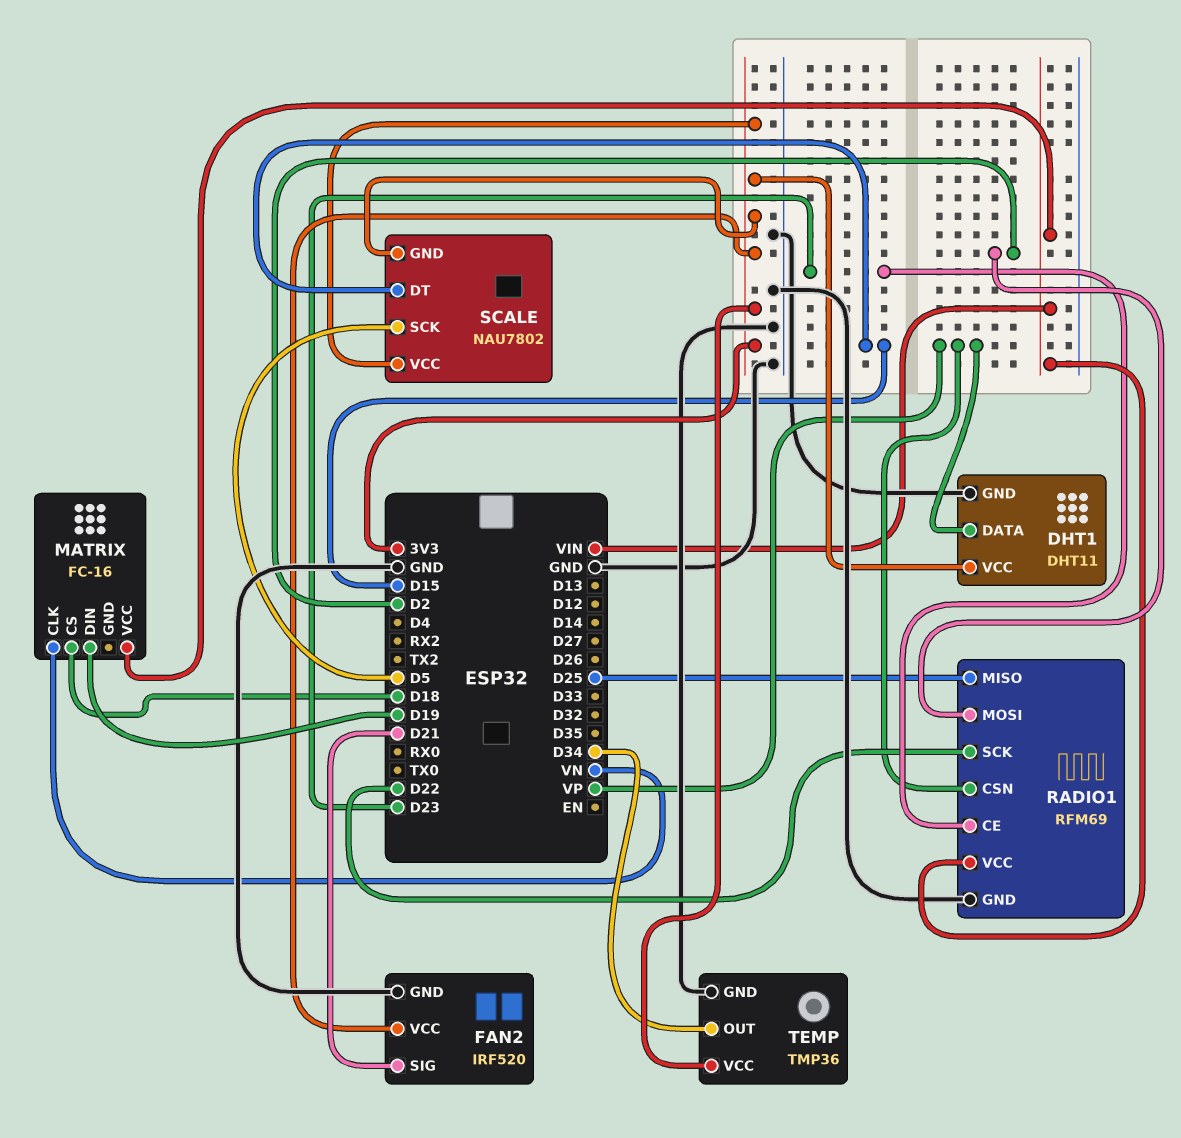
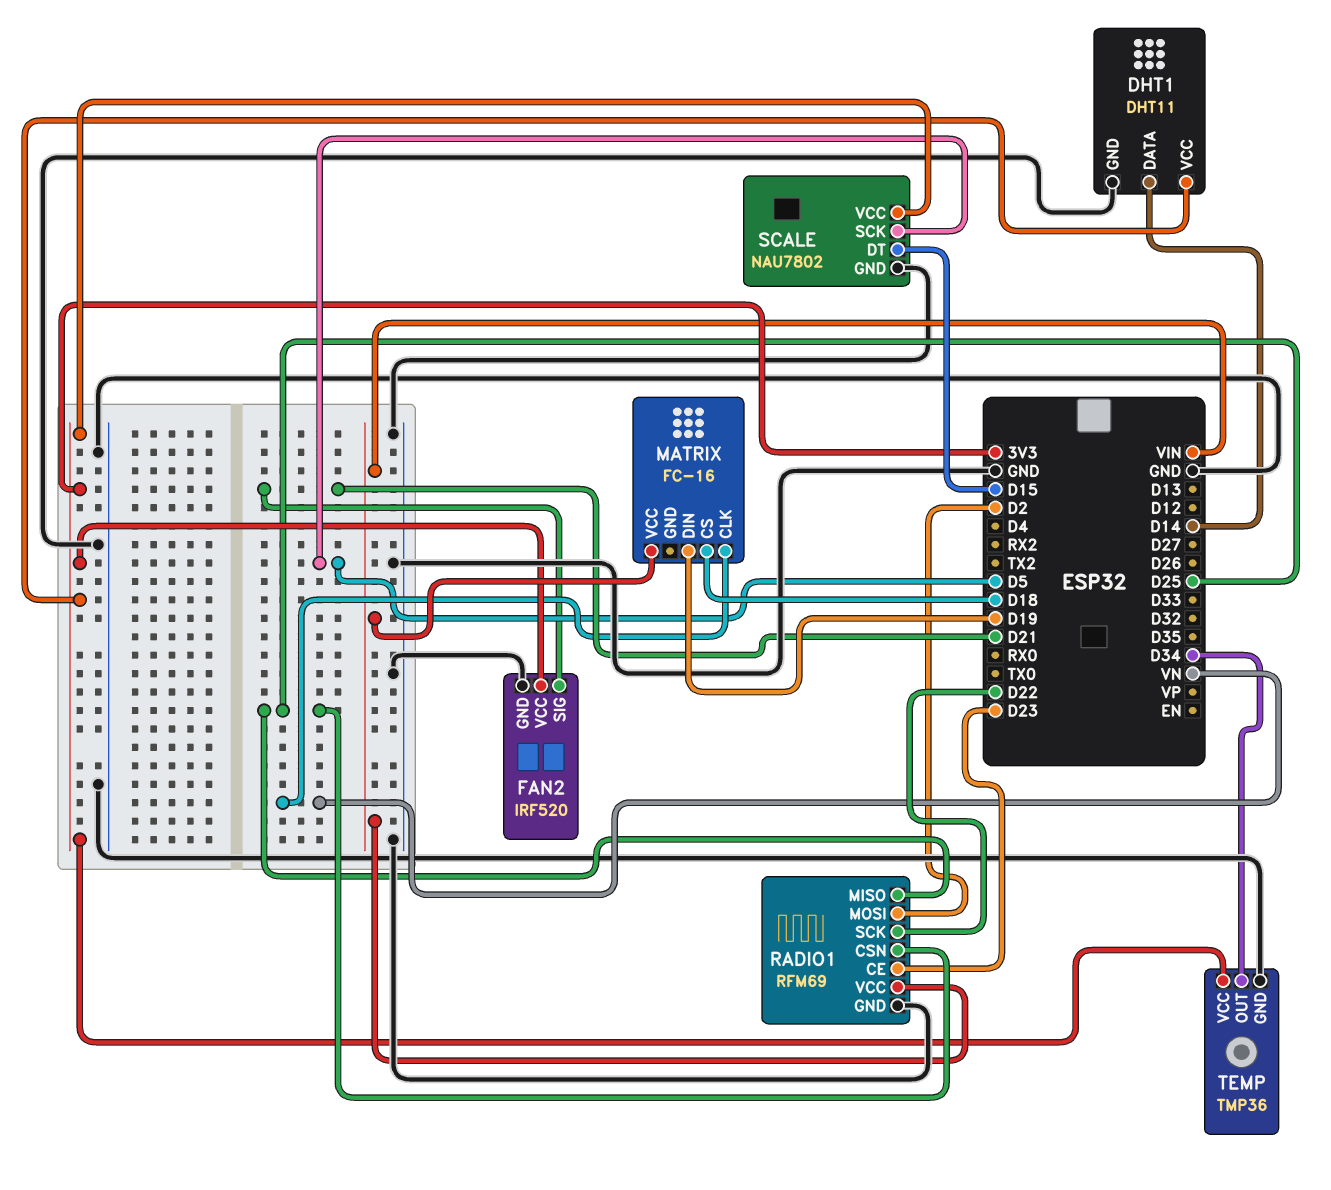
DHT1 pin DATA: VP -> D14
RADIO1 pin CSN: VP -> D25
SCALE pin GND: 3V3 -> GND

